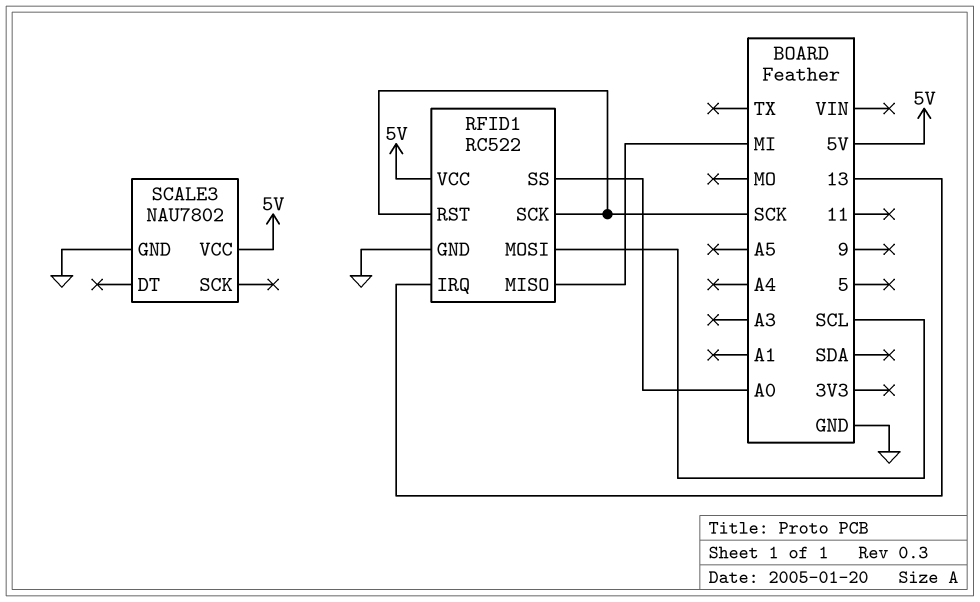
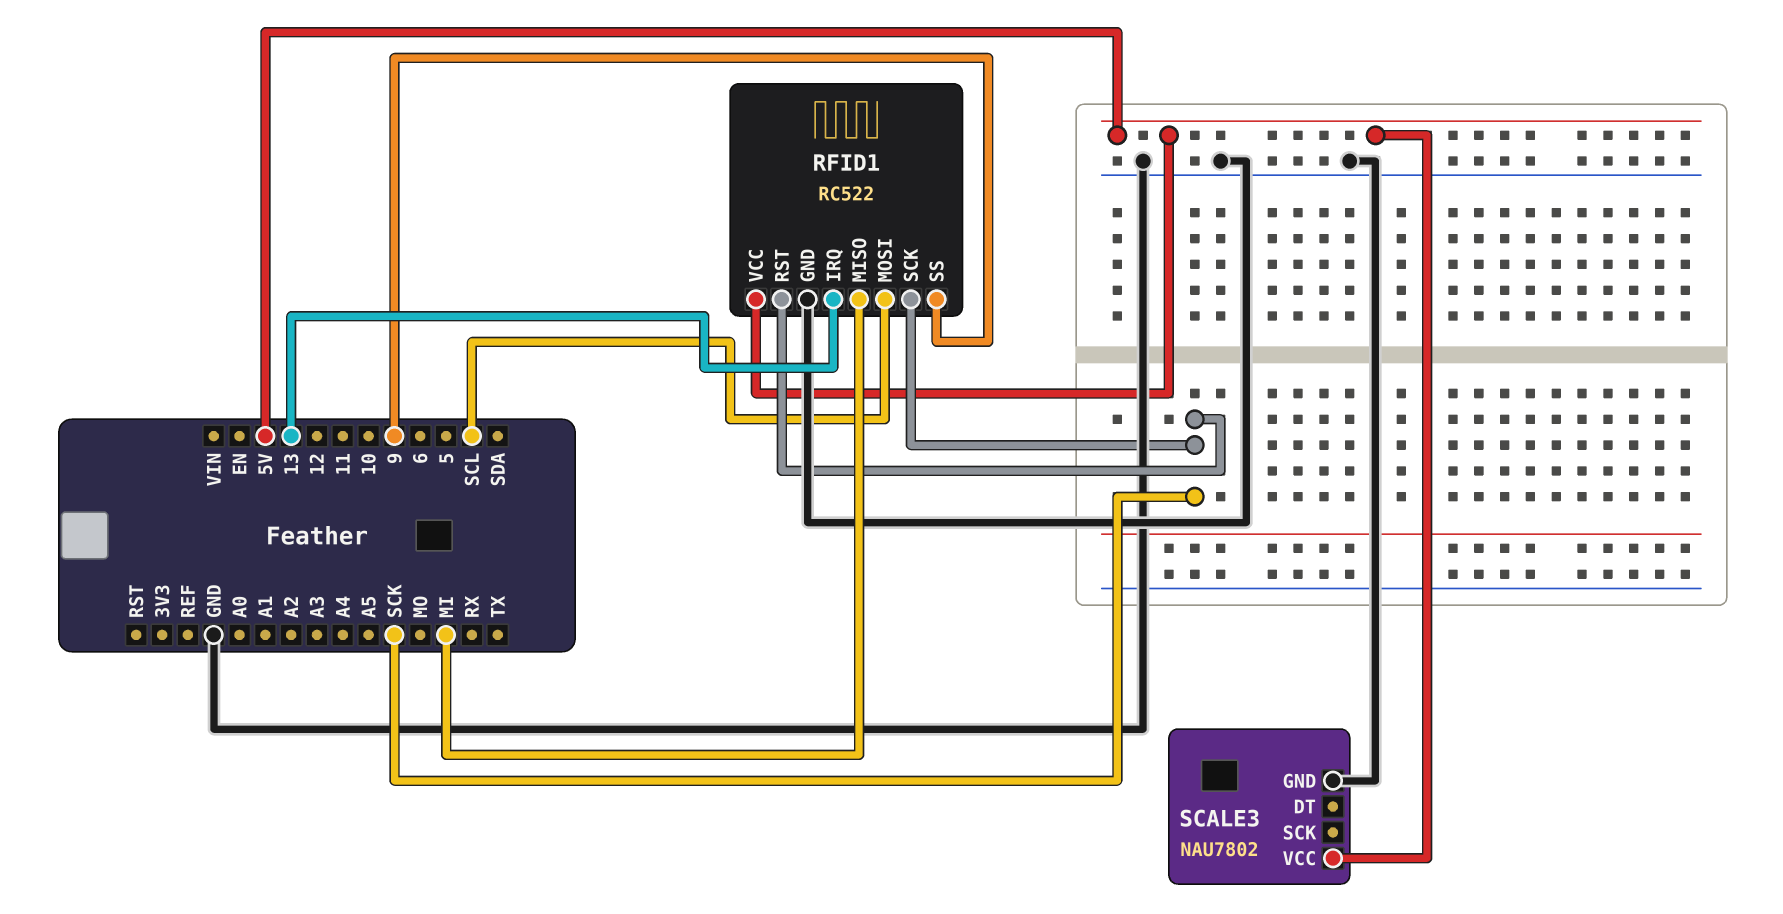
RFID1 pin SS: A0 -> 9

